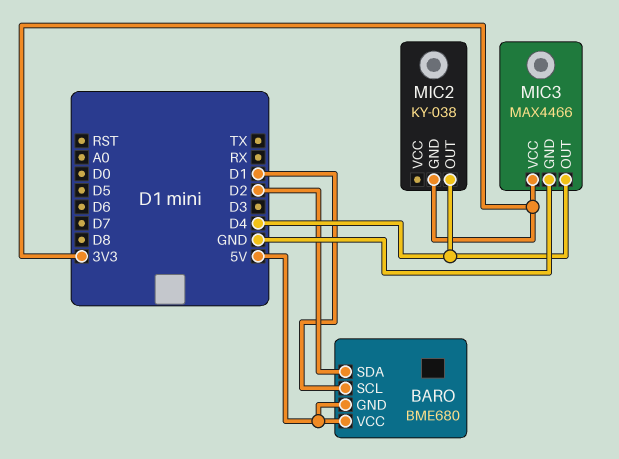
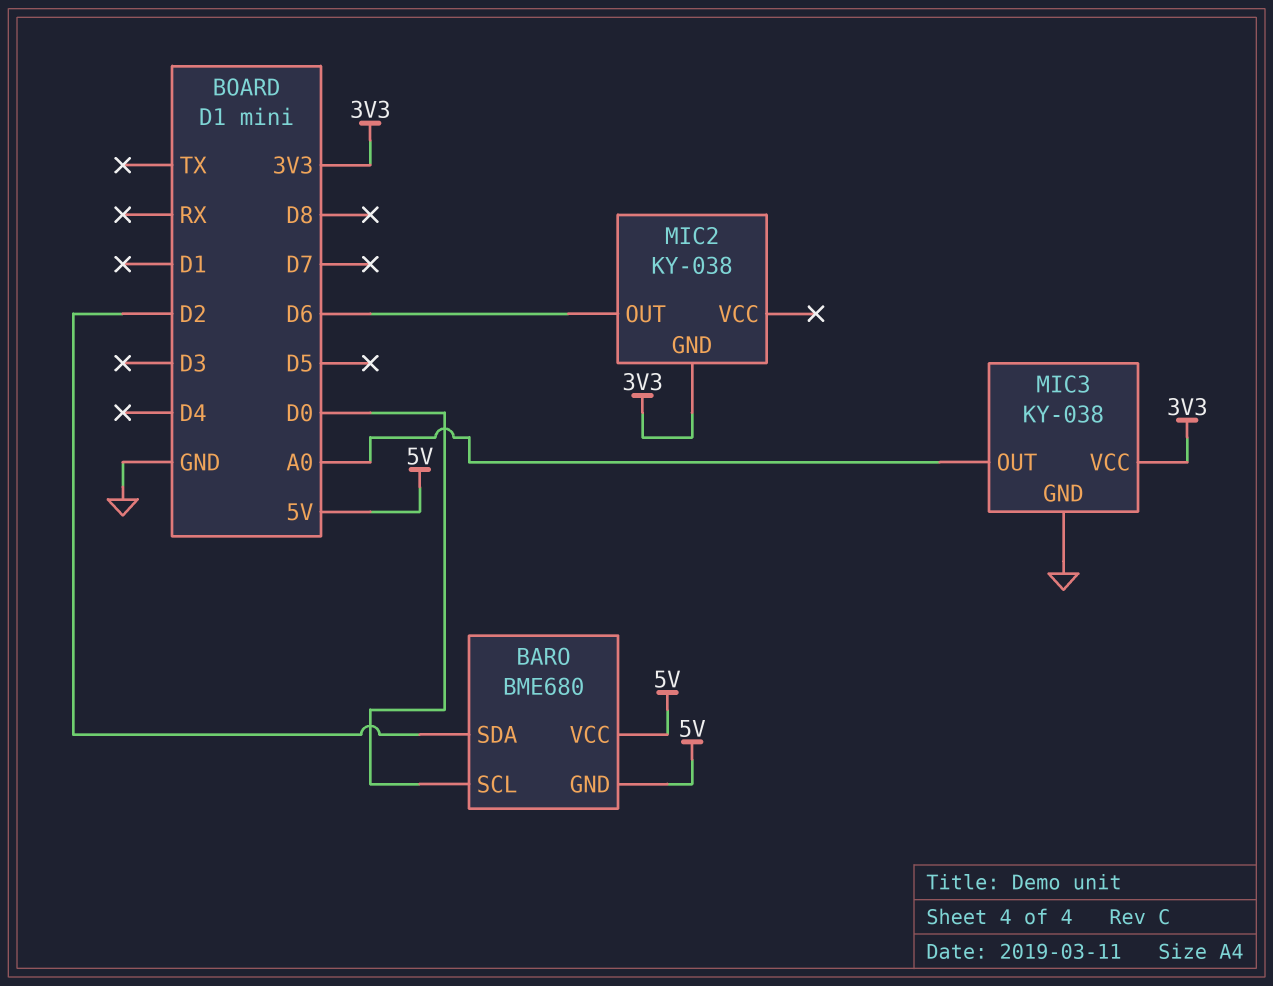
BARO pin SCL: D1 -> D0
MIC2 pin OUT: D4 -> D6
MIC3: MAX4466 -> KY-038
MIC3 pin OUT: D4 -> A0

